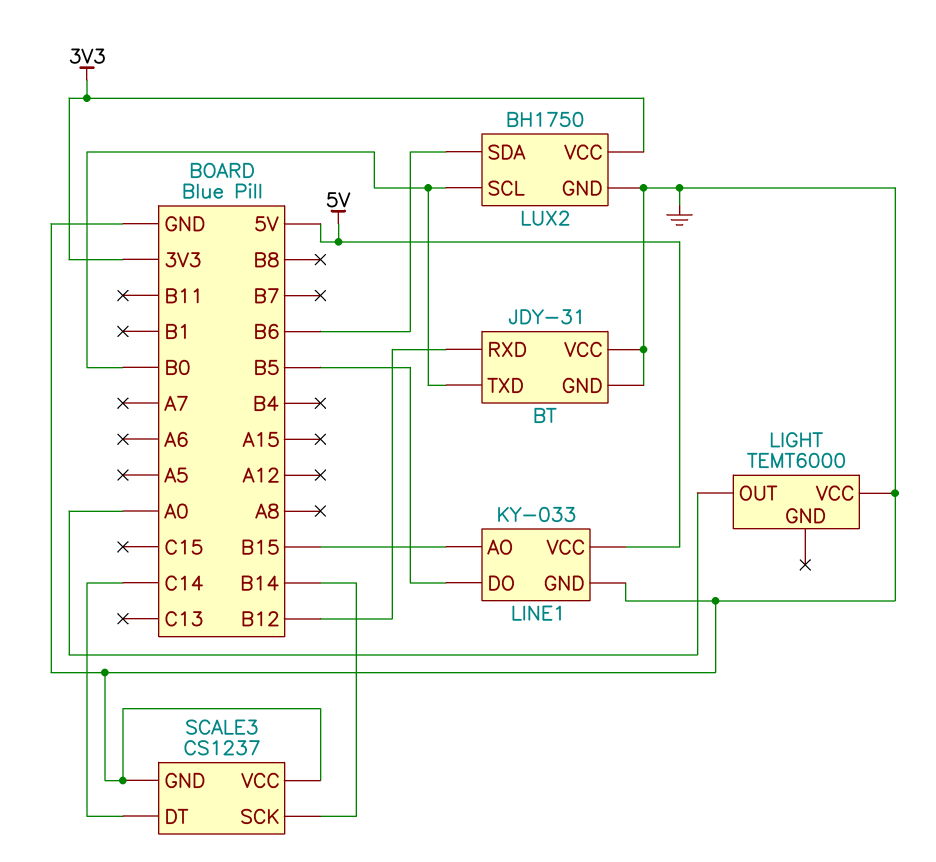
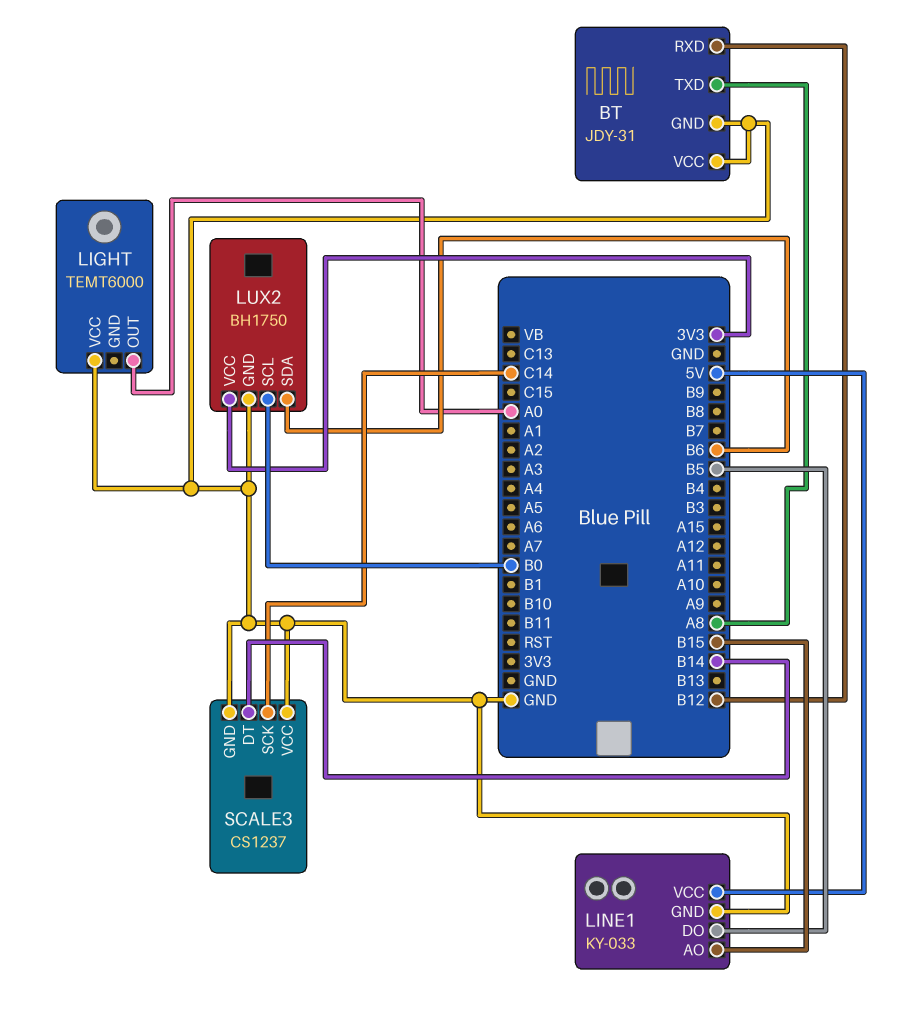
BT pin TXD: B0 -> A8
SCALE3 pin DT: C14 -> B14
SCALE3 pin SCK: B14 -> C14

